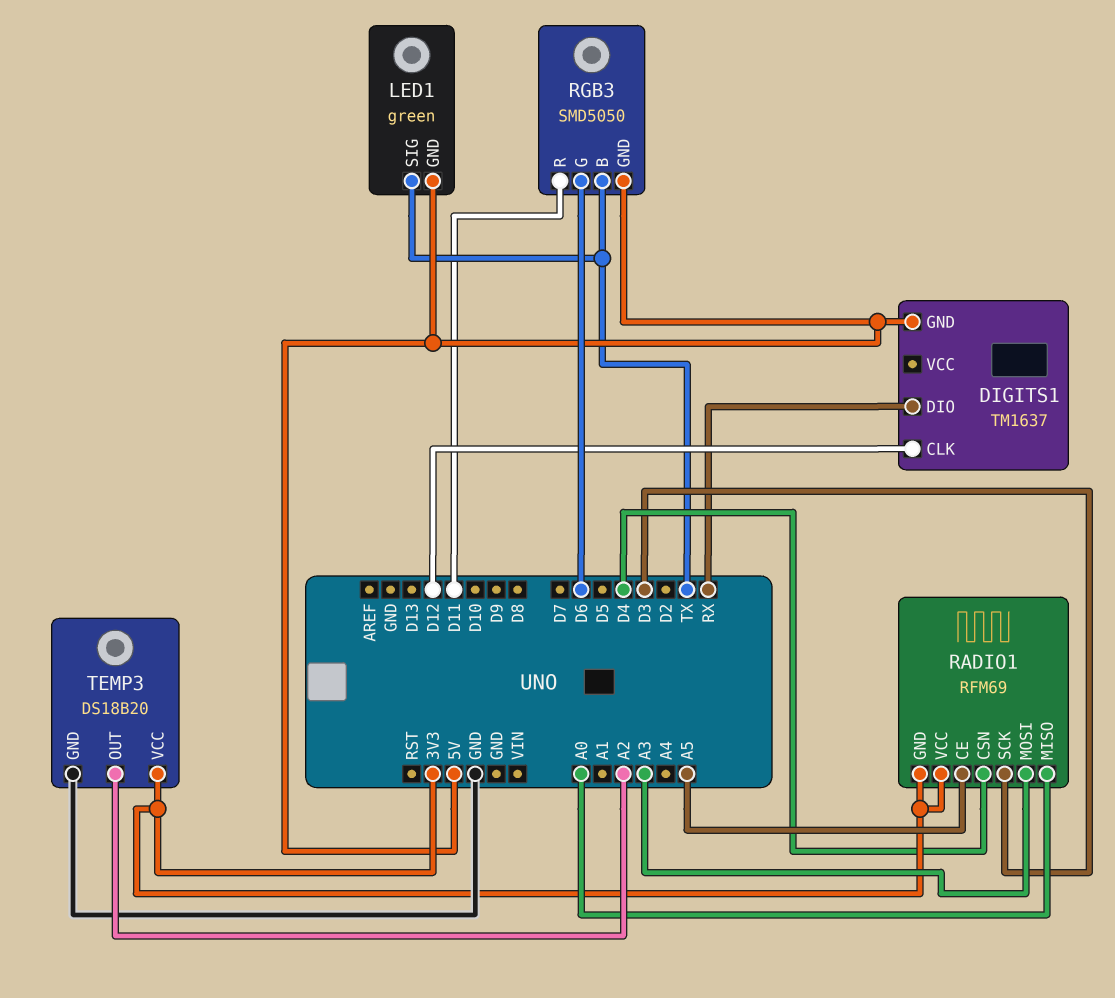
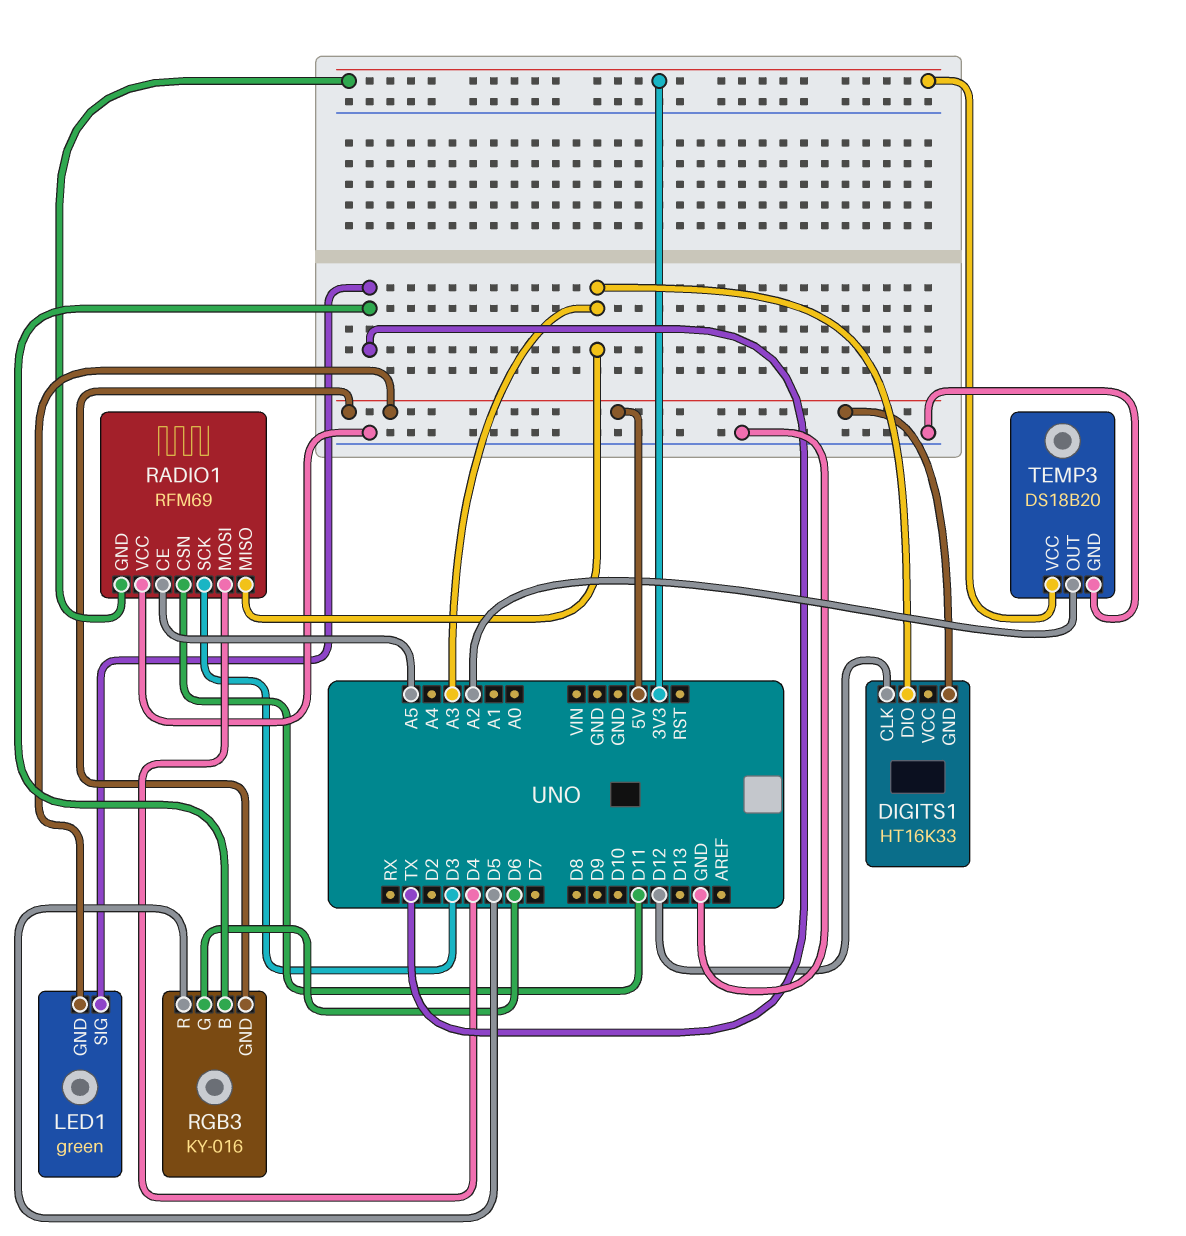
DIGITS1: TM1637 -> HT16K33
DIGITS1 pin DIO: RX -> A3
RADIO1 pin CSN: D4 -> D11
RADIO1 pin MISO: A0 -> A3
RADIO1 pin MOSI: A3 -> D4
RADIO1 pin VCC: 3V3 -> GND
RGB3: SMD5050 -> KY-016
RGB3 pin R: D11 -> D5

